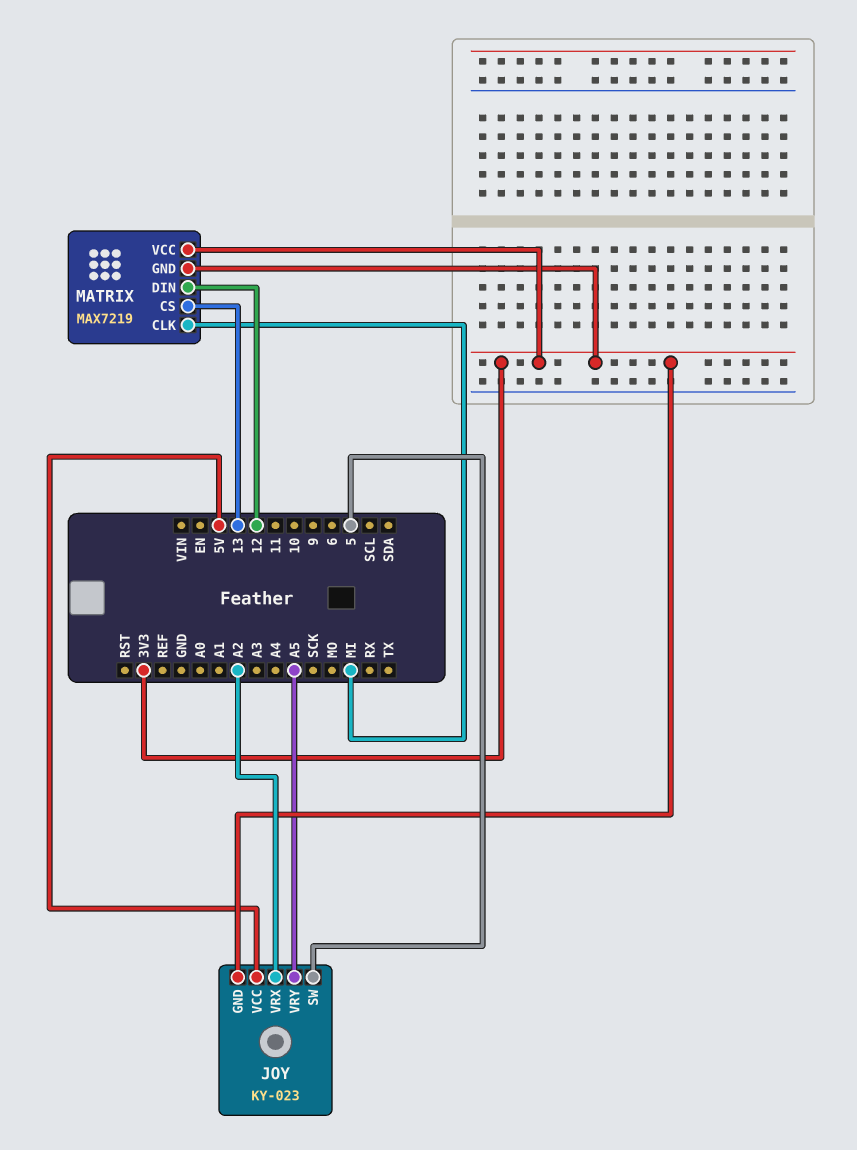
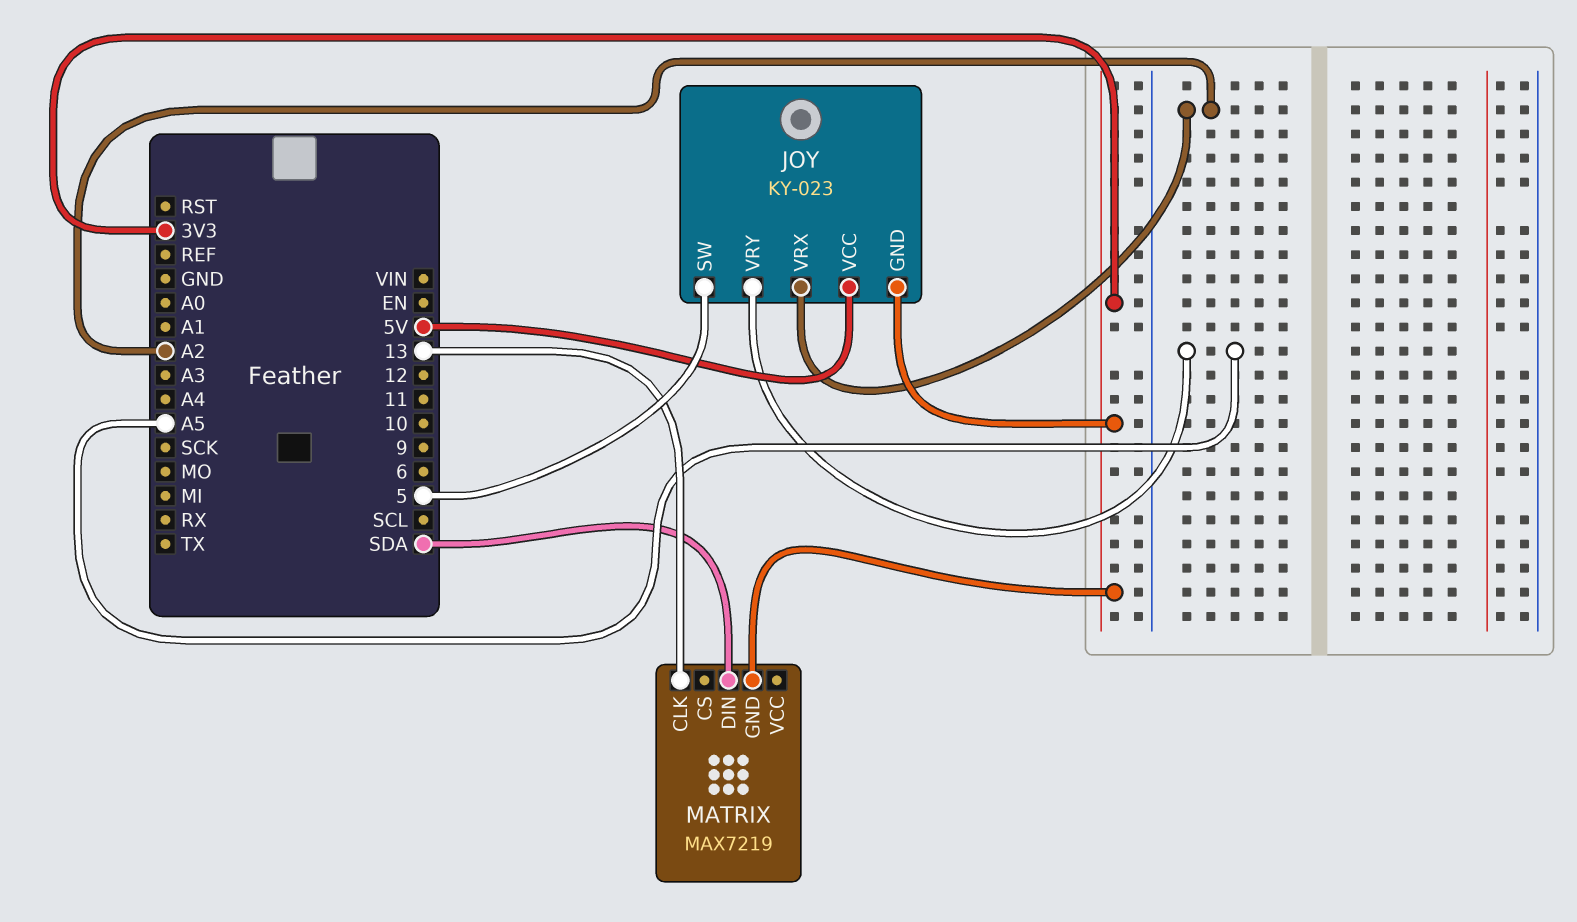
MATRIX pin CLK: MI -> 13
MATRIX pin CS: 13 -> none
MATRIX pin DIN: 12 -> SDA
MATRIX pin VCC: 3V3 -> none

